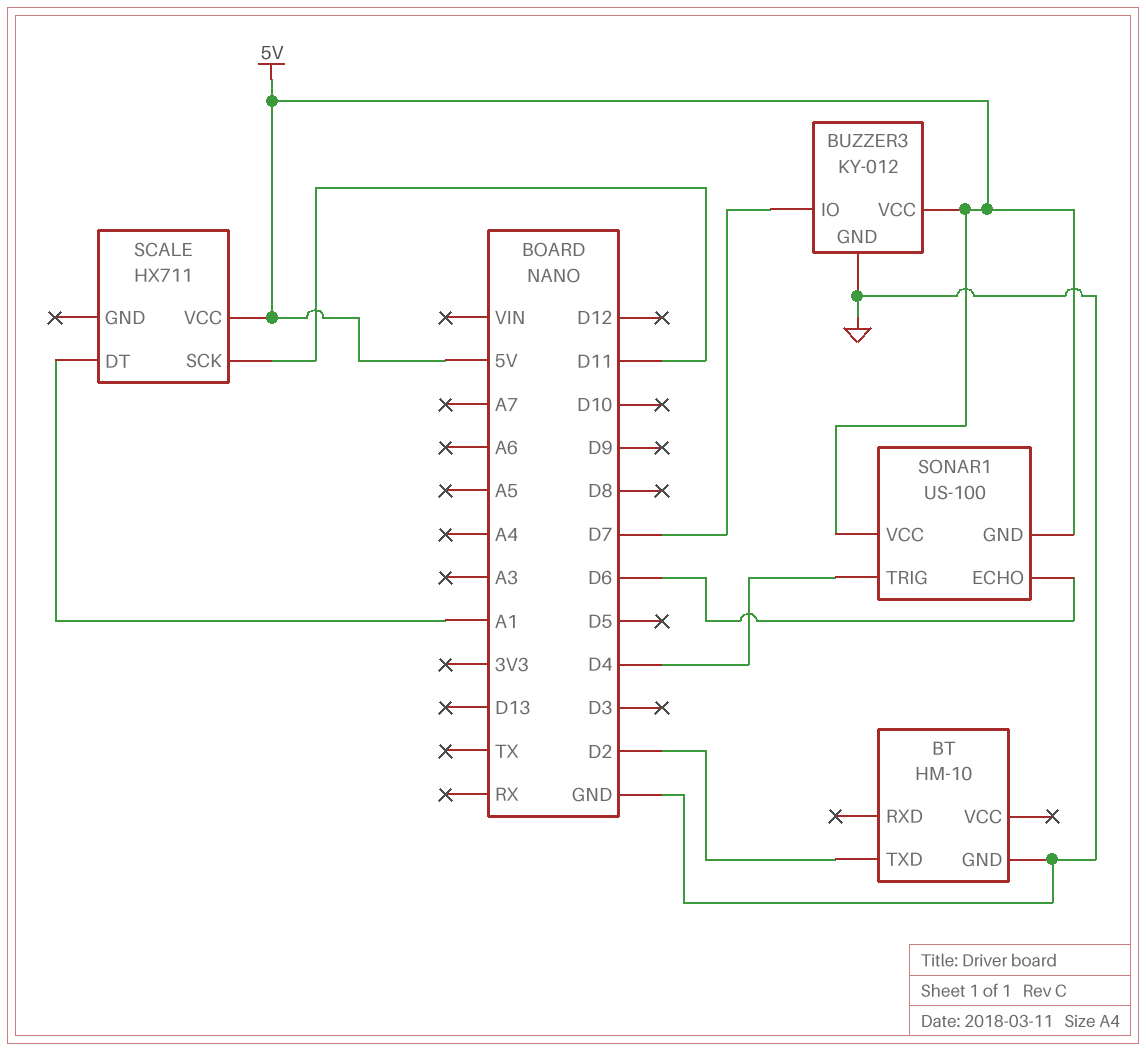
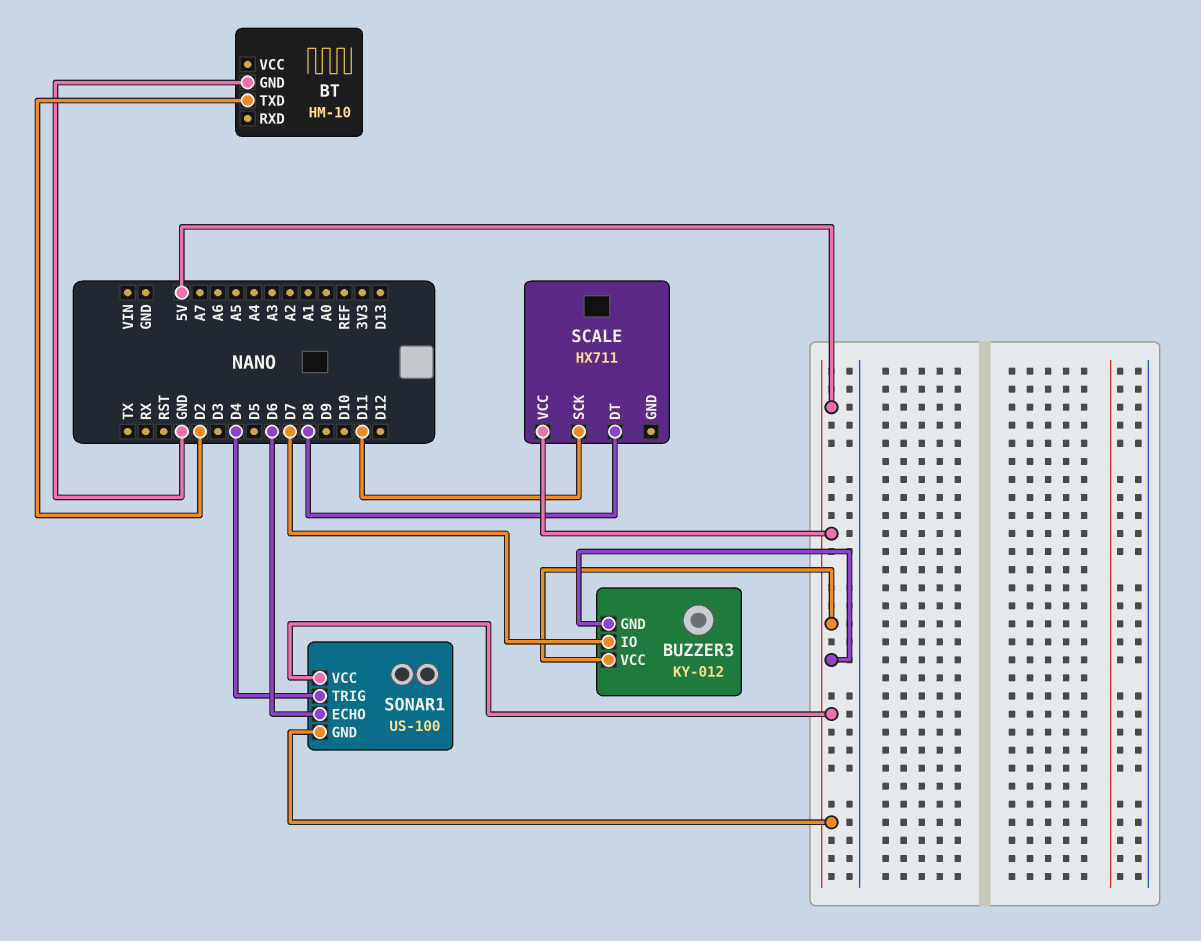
BUZZER3 pin GND: GND -> 5V
SCALE pin DT: A1 -> D8

